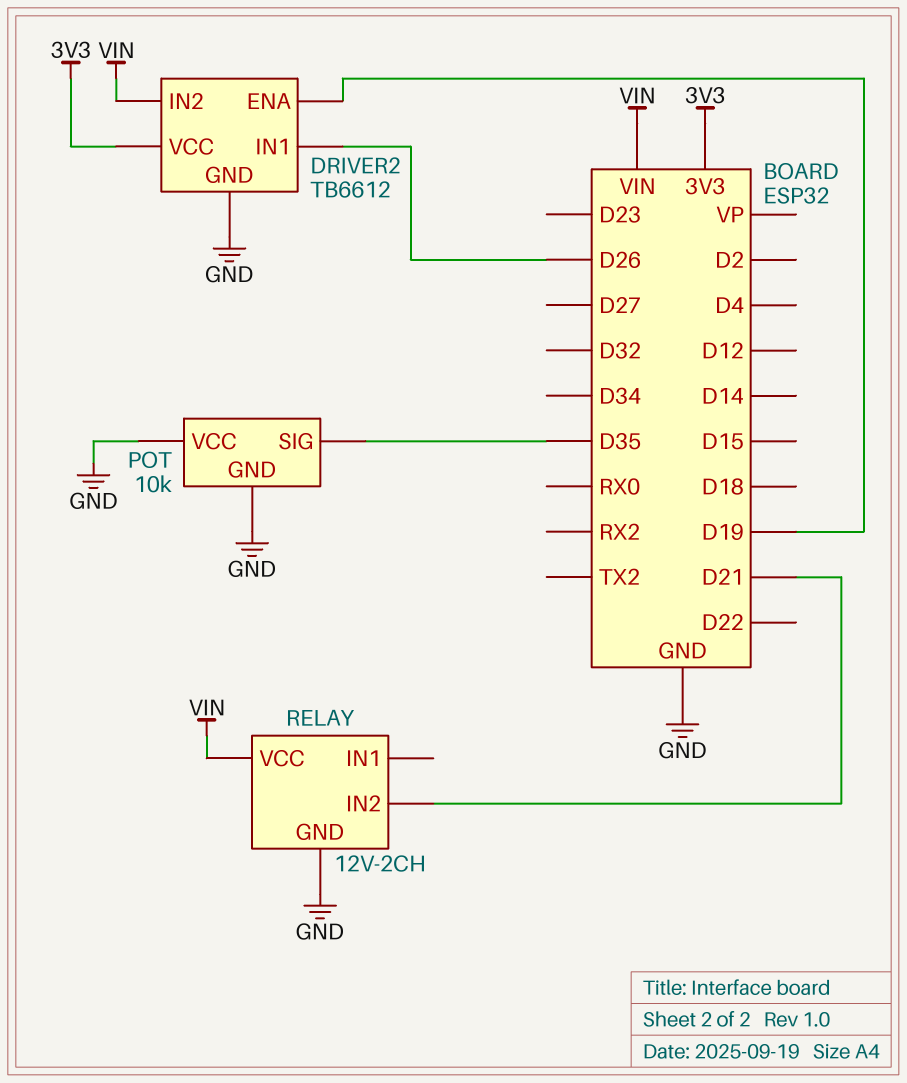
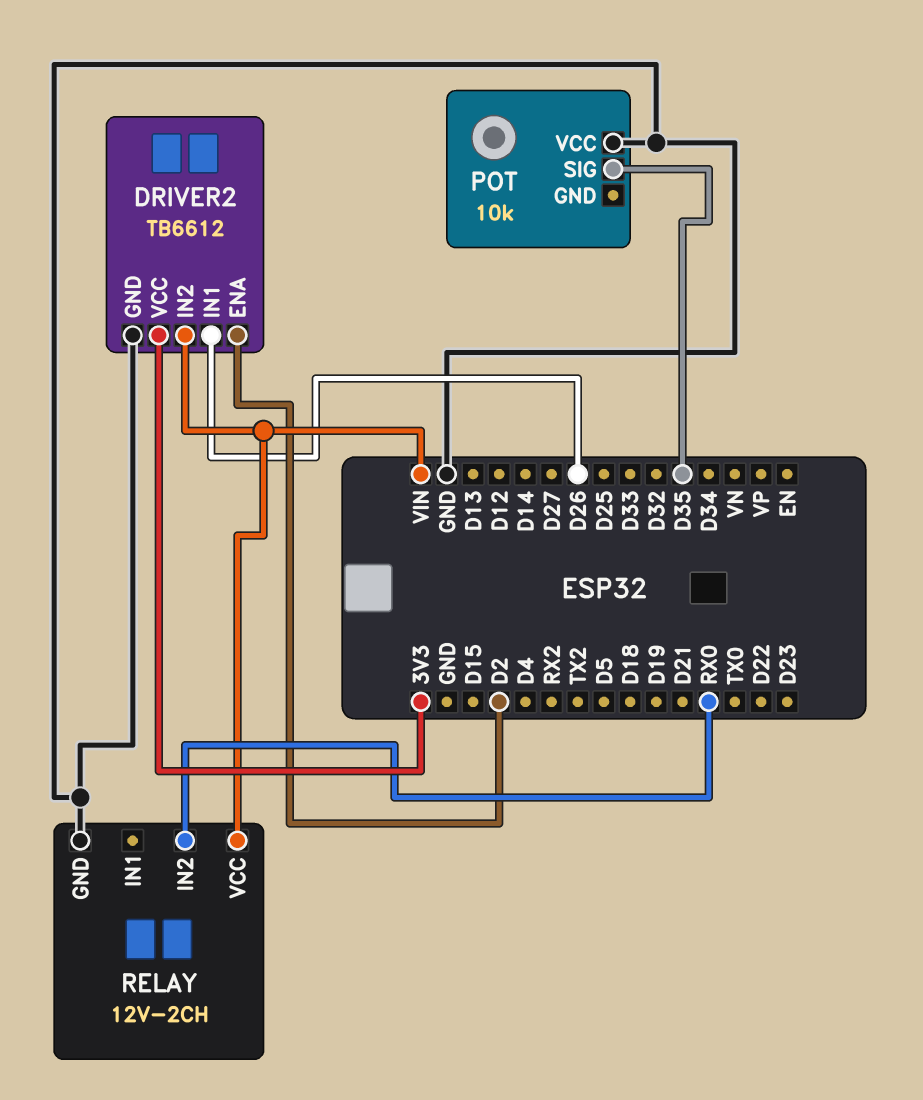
DRIVER2 pin ENA: D19 -> D2
POT pin GND: GND -> none
RELAY pin IN2: D21 -> RX0

